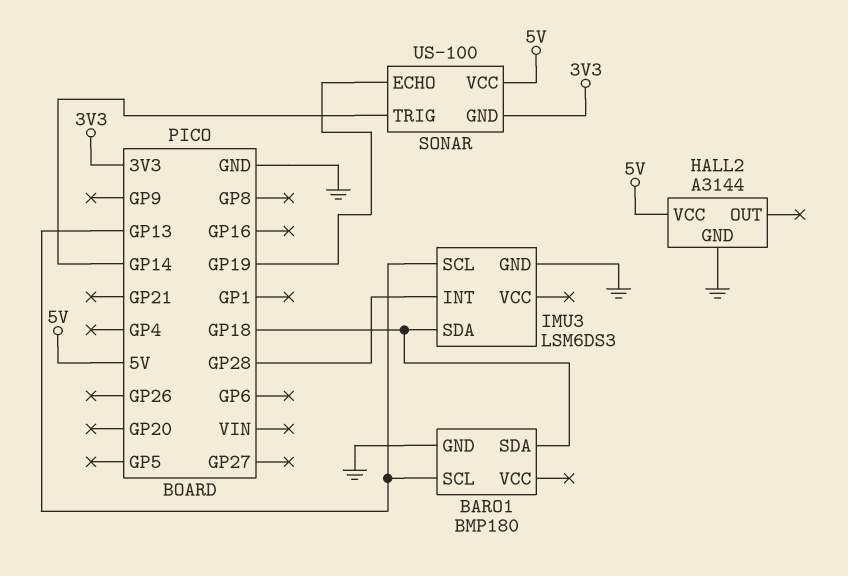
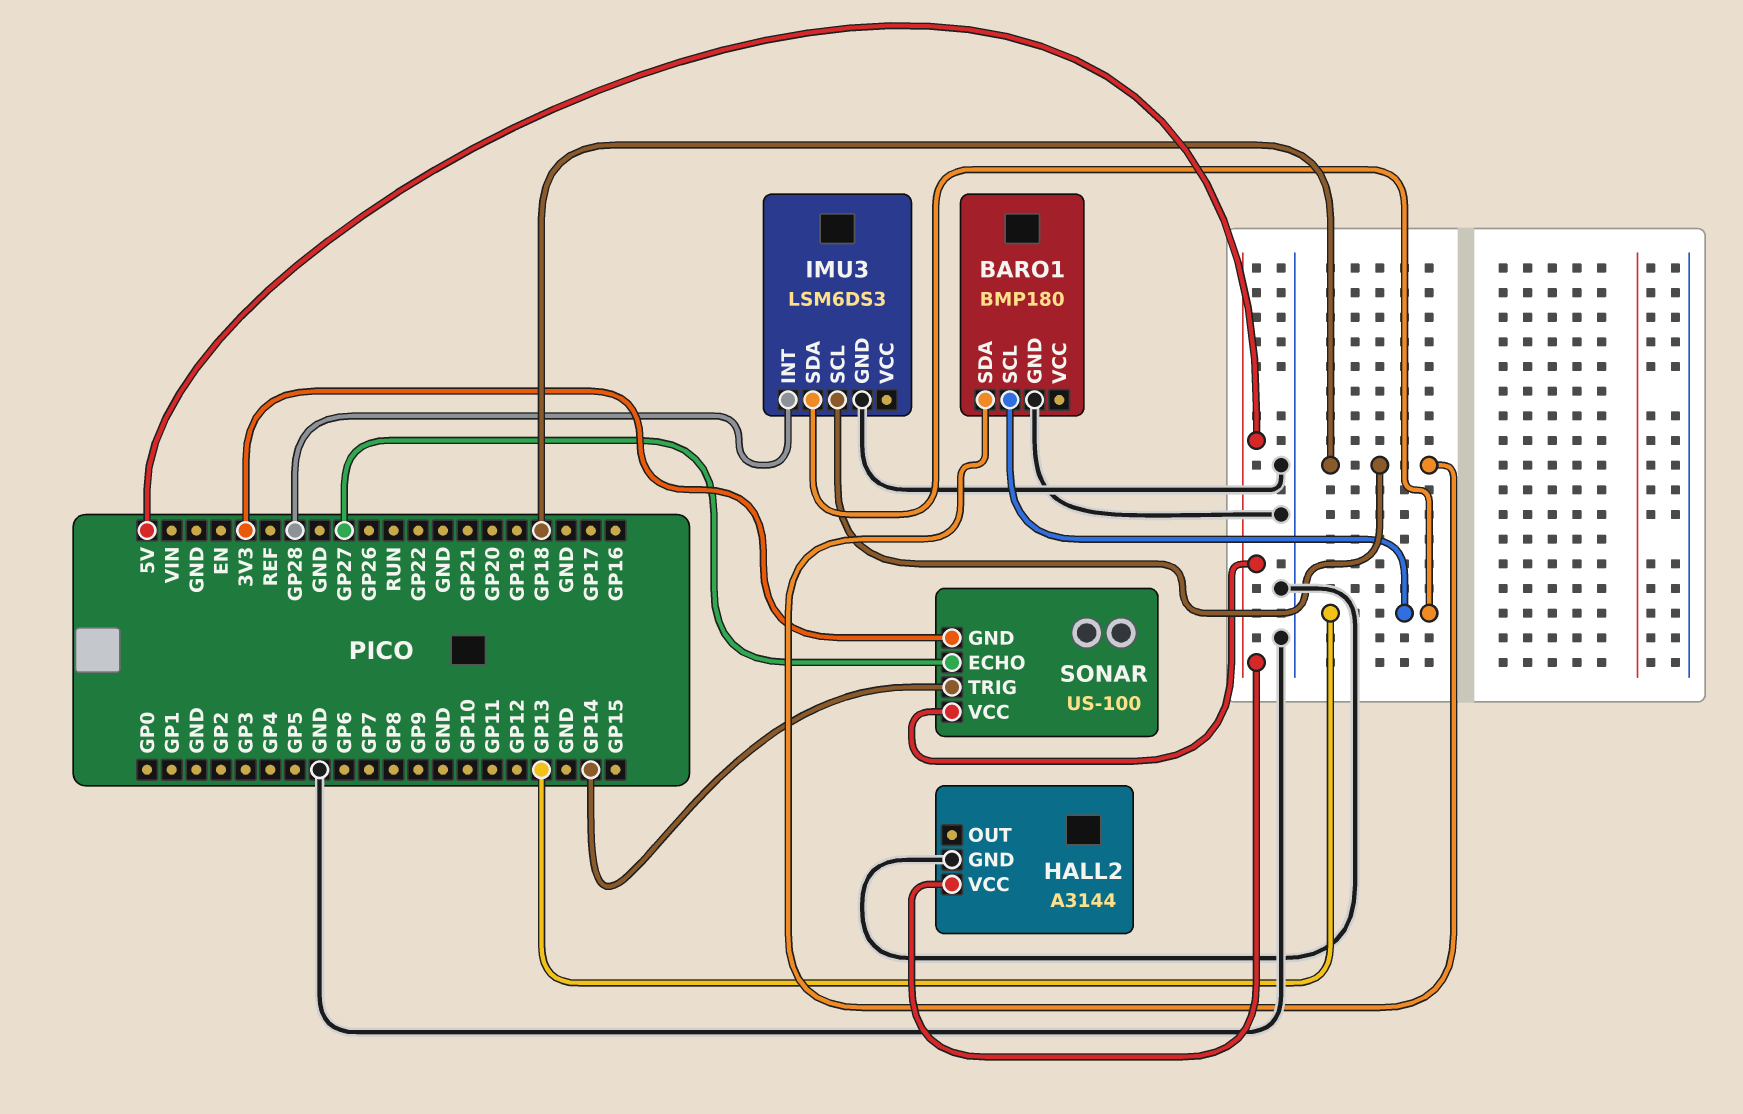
IMU3 pin SCL: GP13 -> GP18
IMU3 pin SDA: GP18 -> GP13
SONAR pin ECHO: GP19 -> GP27

